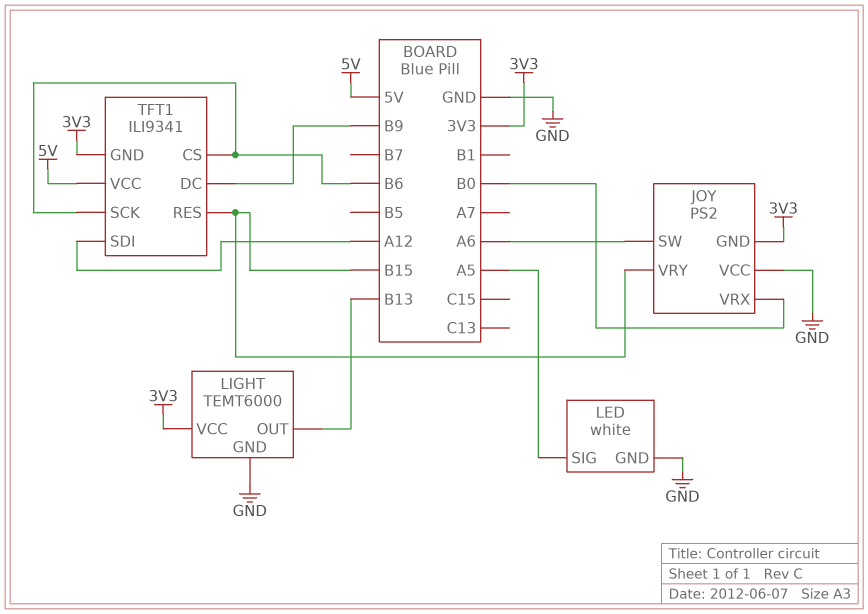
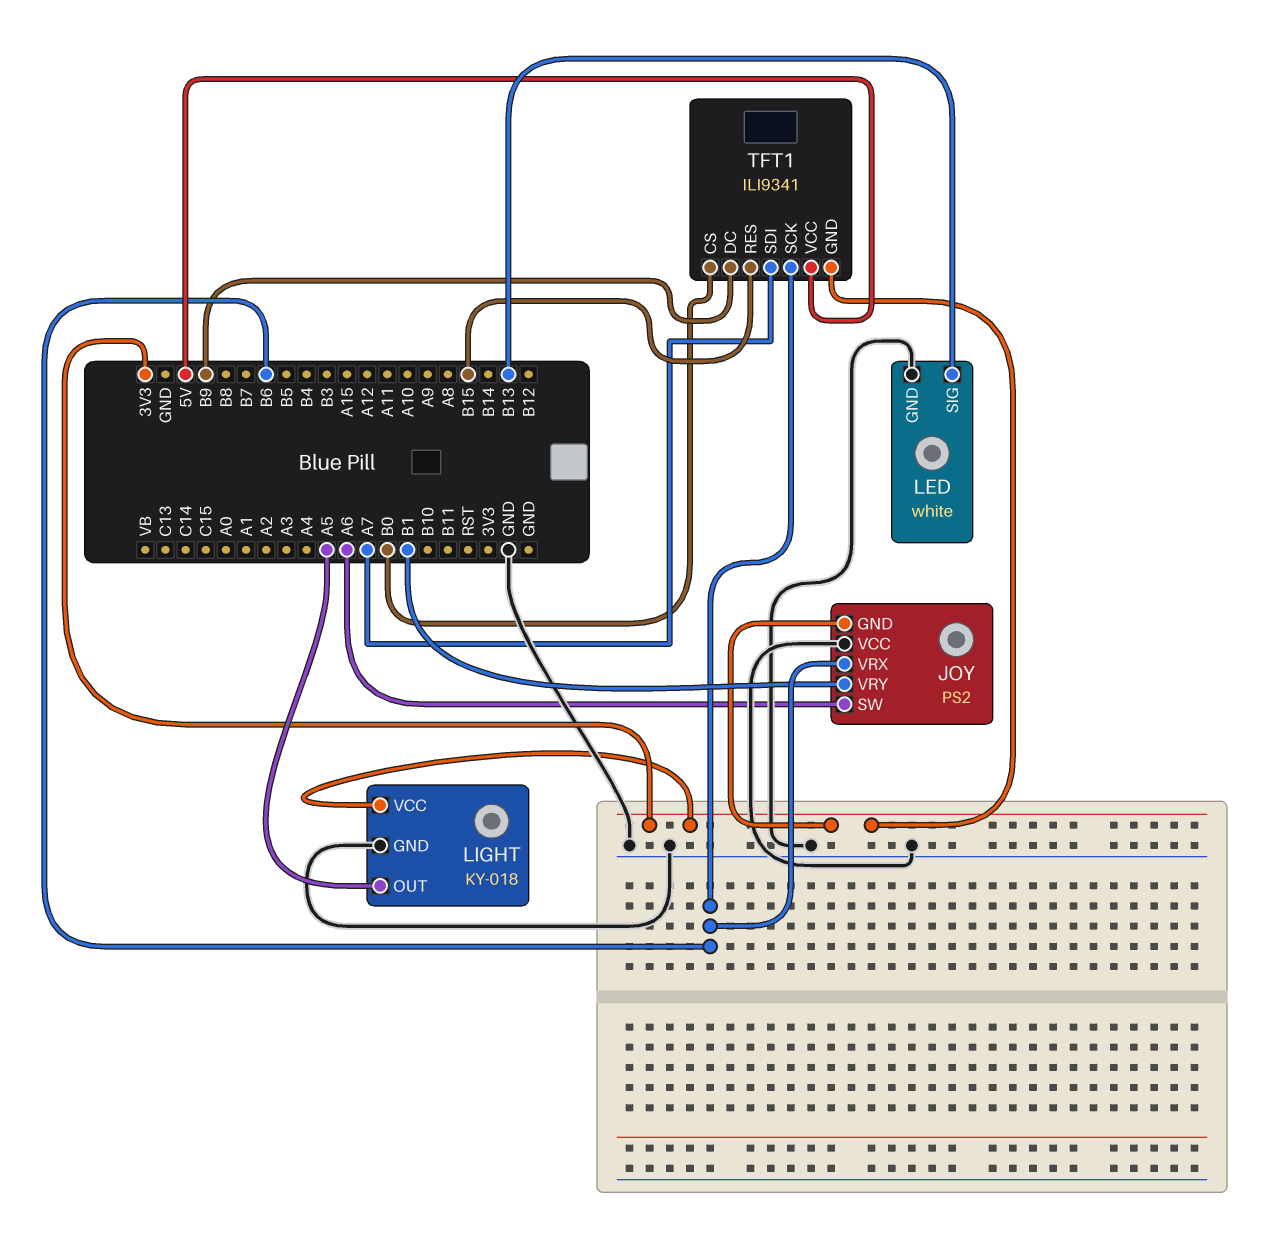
JOY pin VRX: B0 -> B6
JOY pin VRY: B15 -> B1
LED pin SIG: A5 -> B13
LIGHT: TEMT6000 -> KY-018
LIGHT pin OUT: B13 -> A5
TFT1 pin CS: B6 -> B0
TFT1 pin SDI: A12 -> A7

